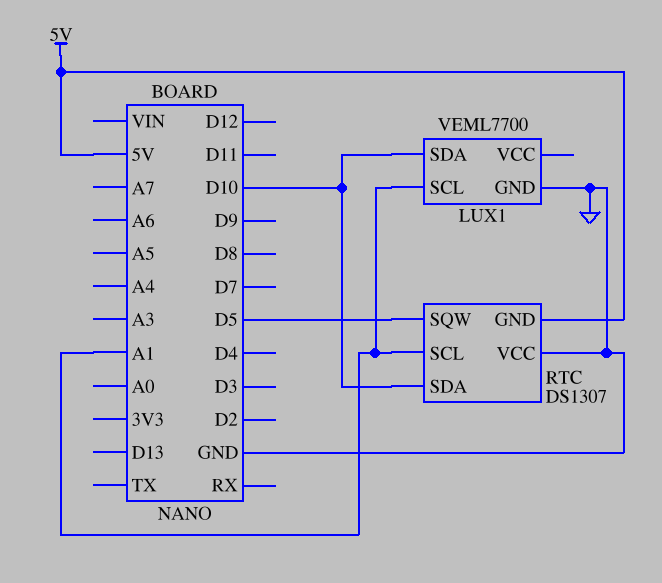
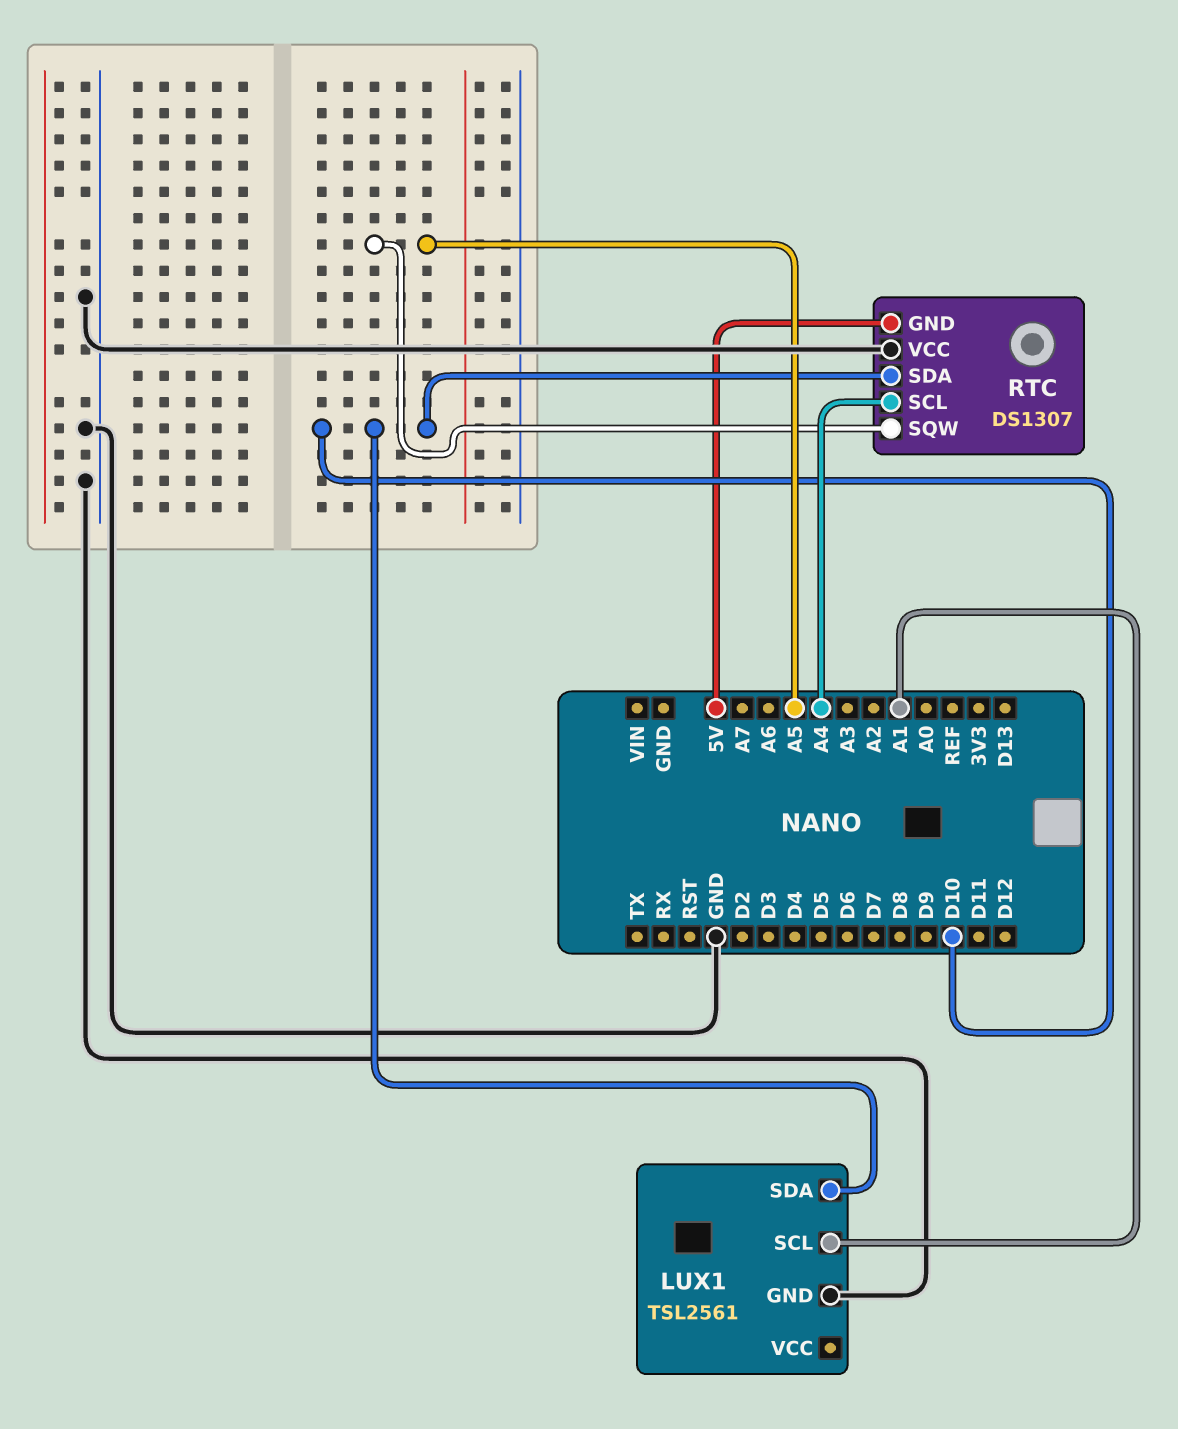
LUX1: VEML7700 -> TSL2561
RTC pin SCL: A1 -> A4
RTC pin SQW: D5 -> A5

